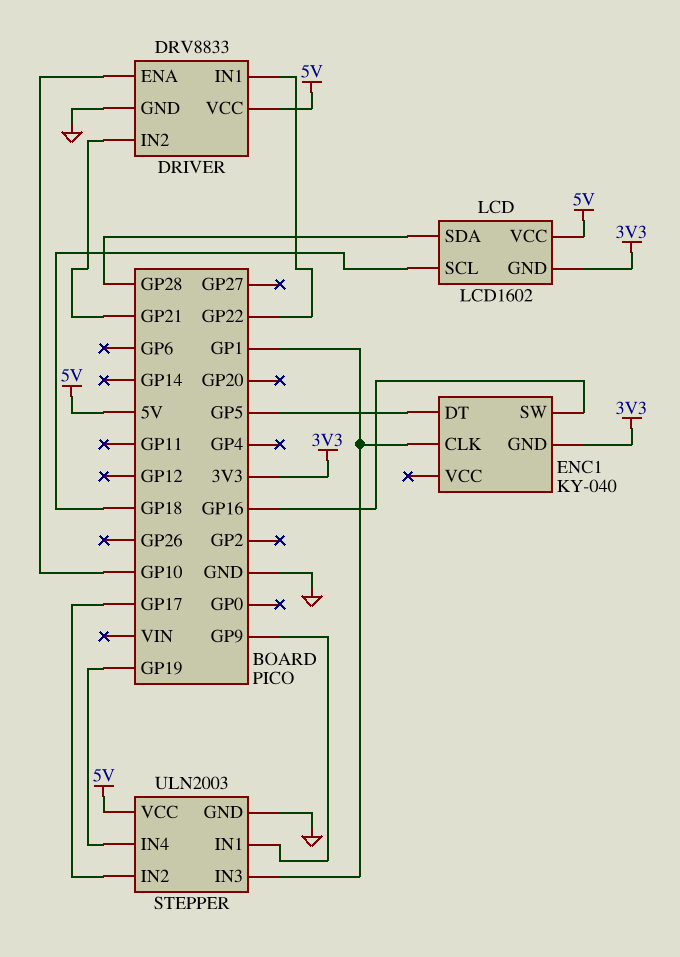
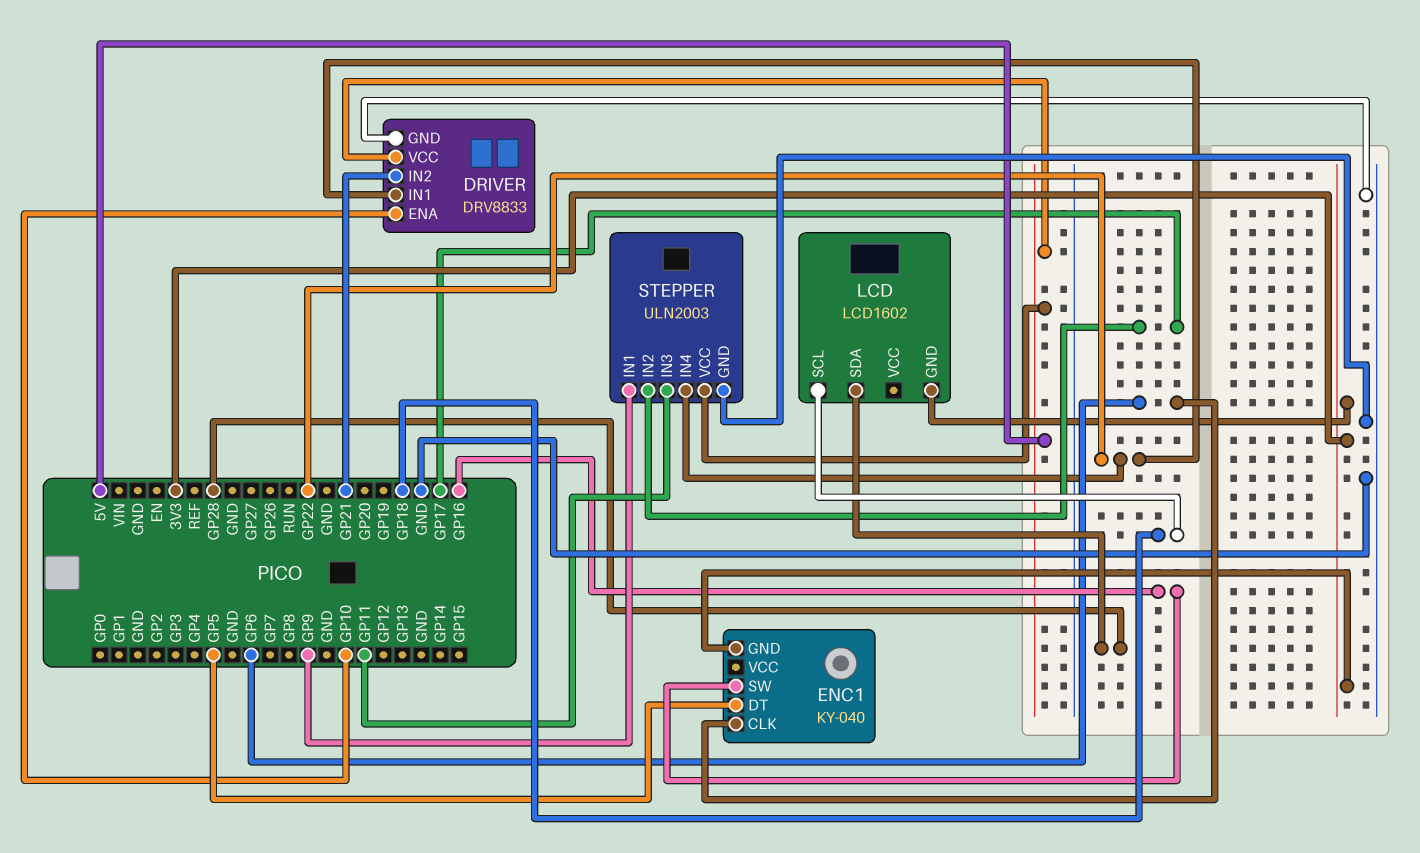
ENC1 pin CLK: GP1 -> GP6
LCD pin VCC: 5V -> none
STEPPER pin IN3: GP1 -> GP11
STEPPER pin IN4: GP19 -> GP22

